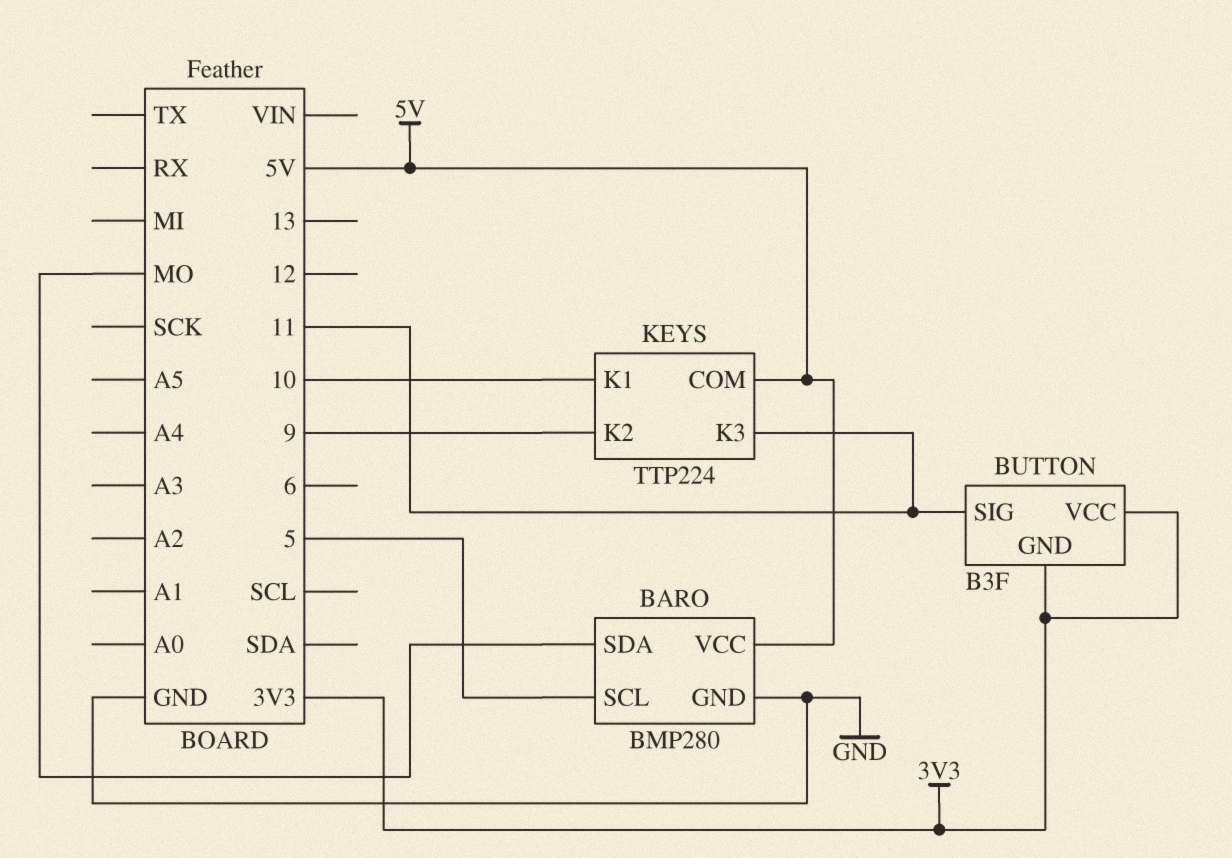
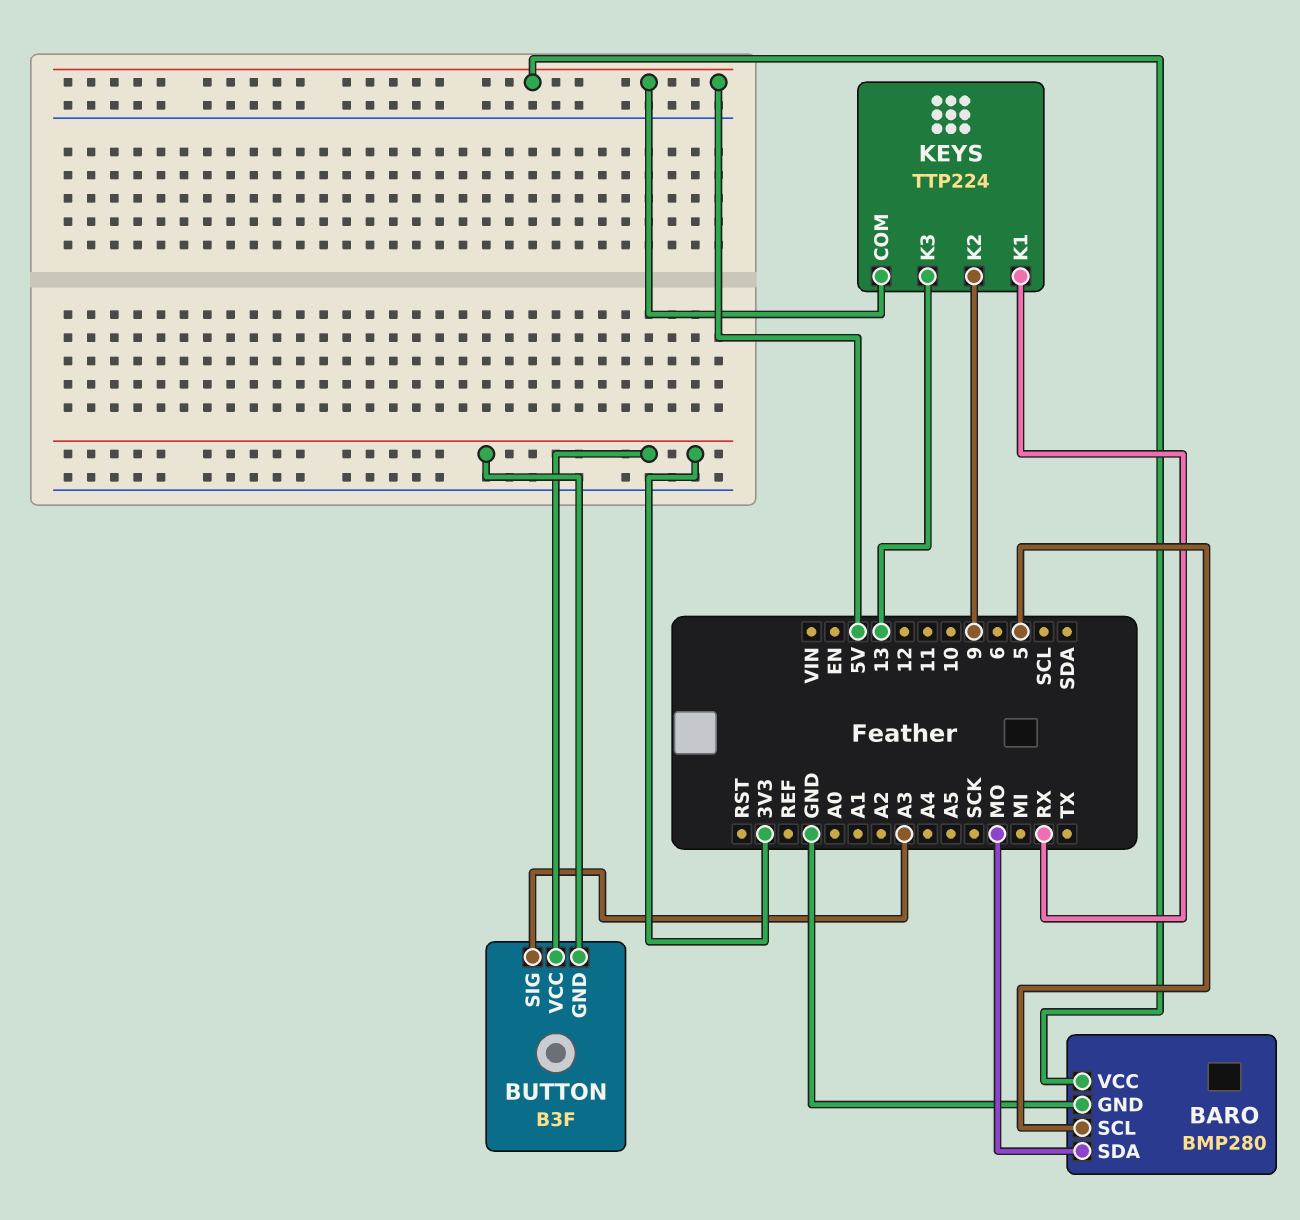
BUTTON pin SIG: 11 -> A3
KEYS pin K1: 10 -> RX
KEYS pin K3: 11 -> 13

